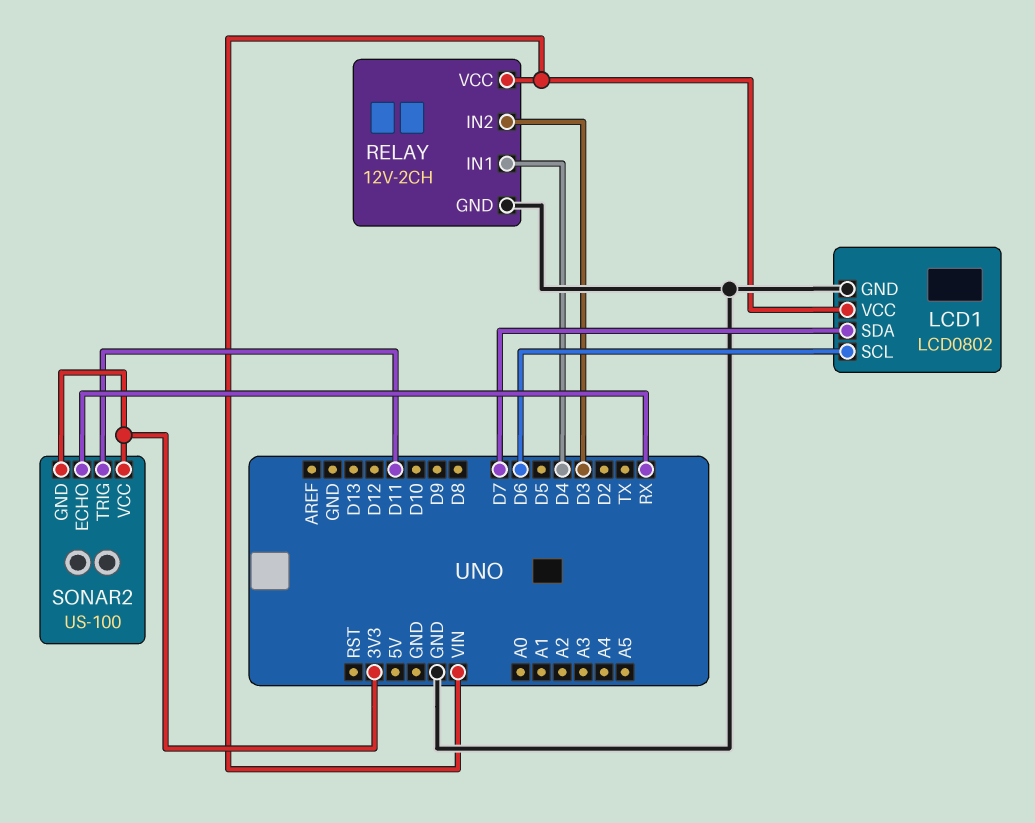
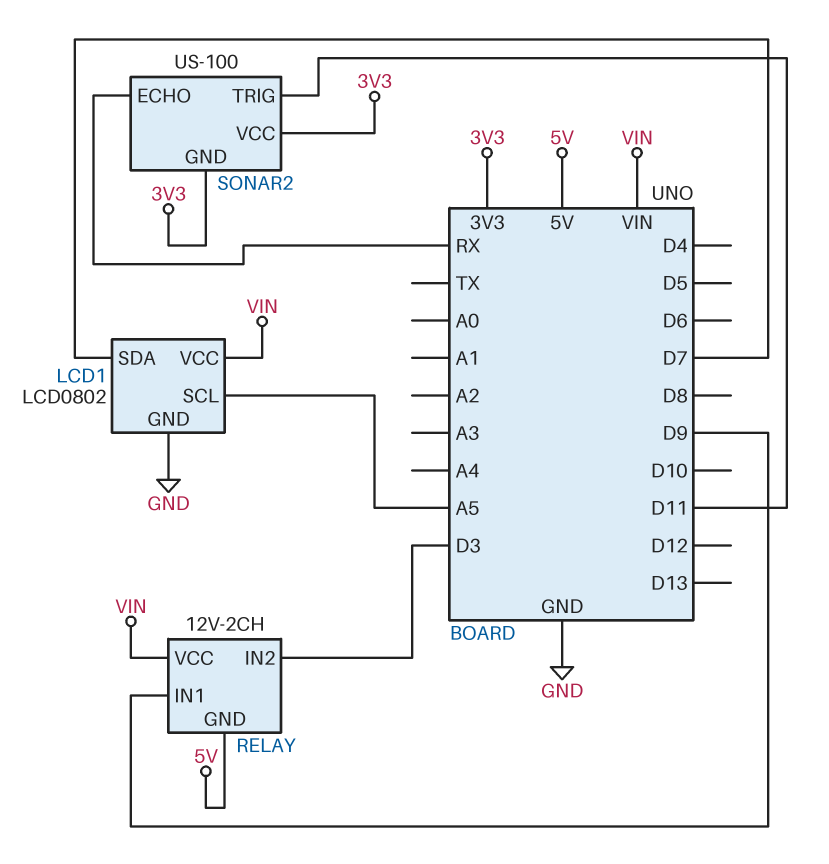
LCD1 pin SCL: D6 -> A5
RELAY pin GND: GND -> 5V
RELAY pin IN1: D4 -> D9

